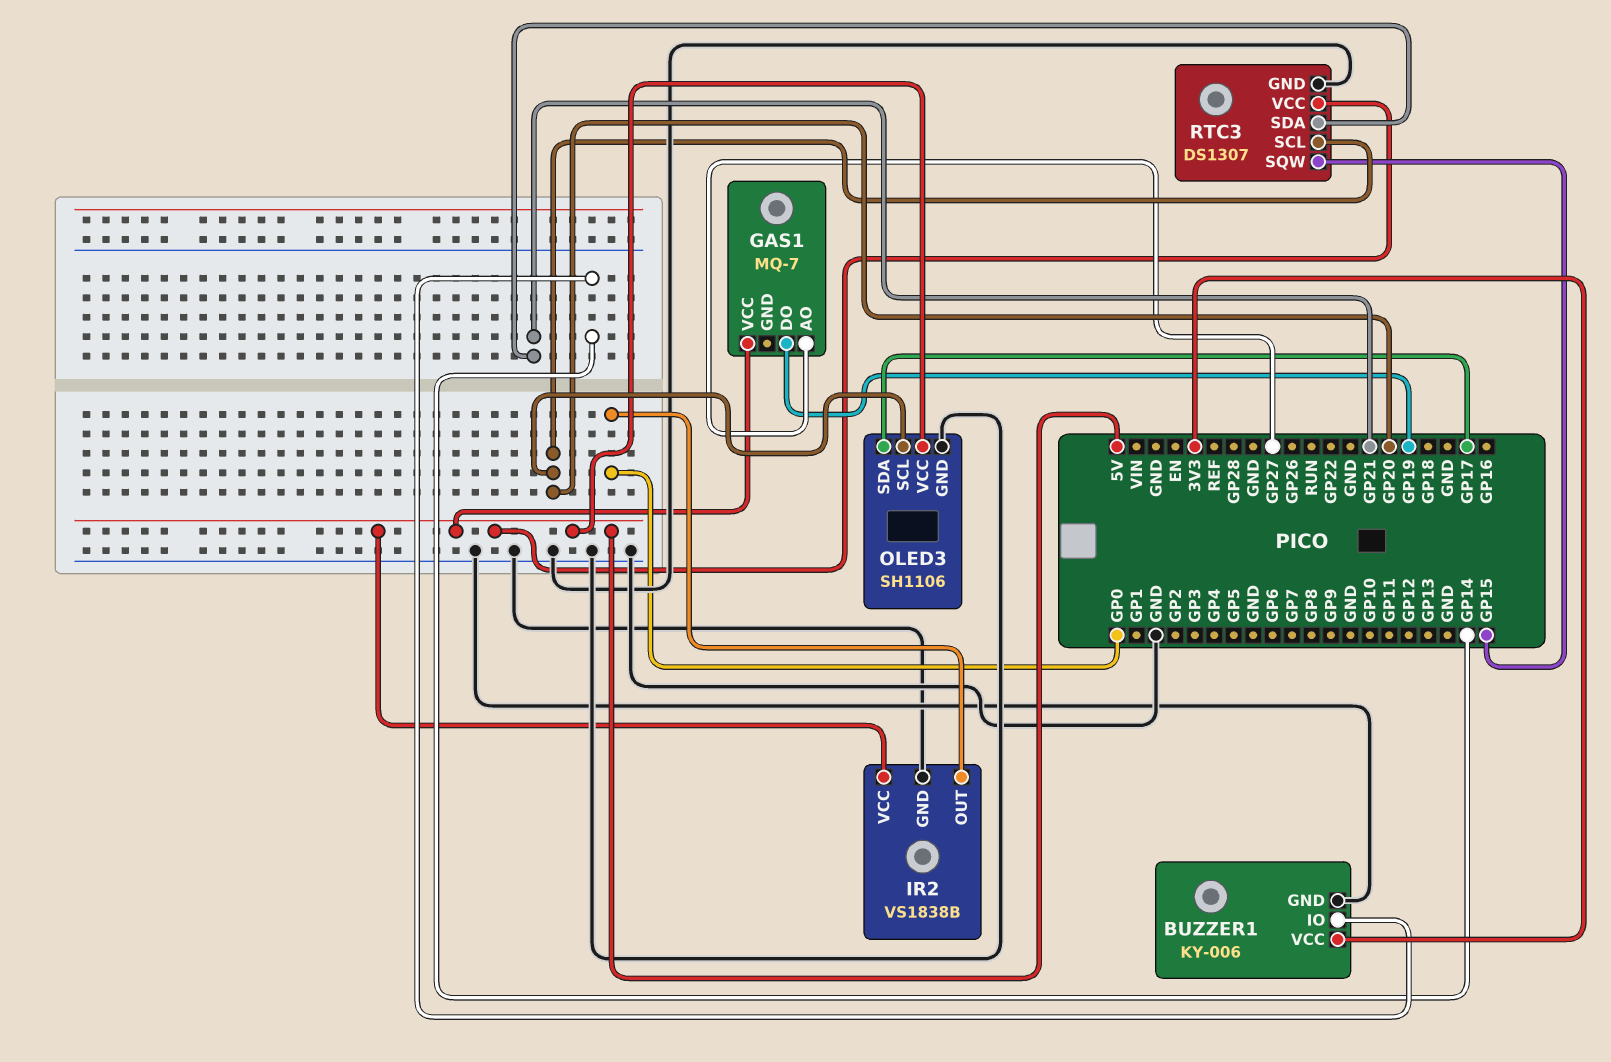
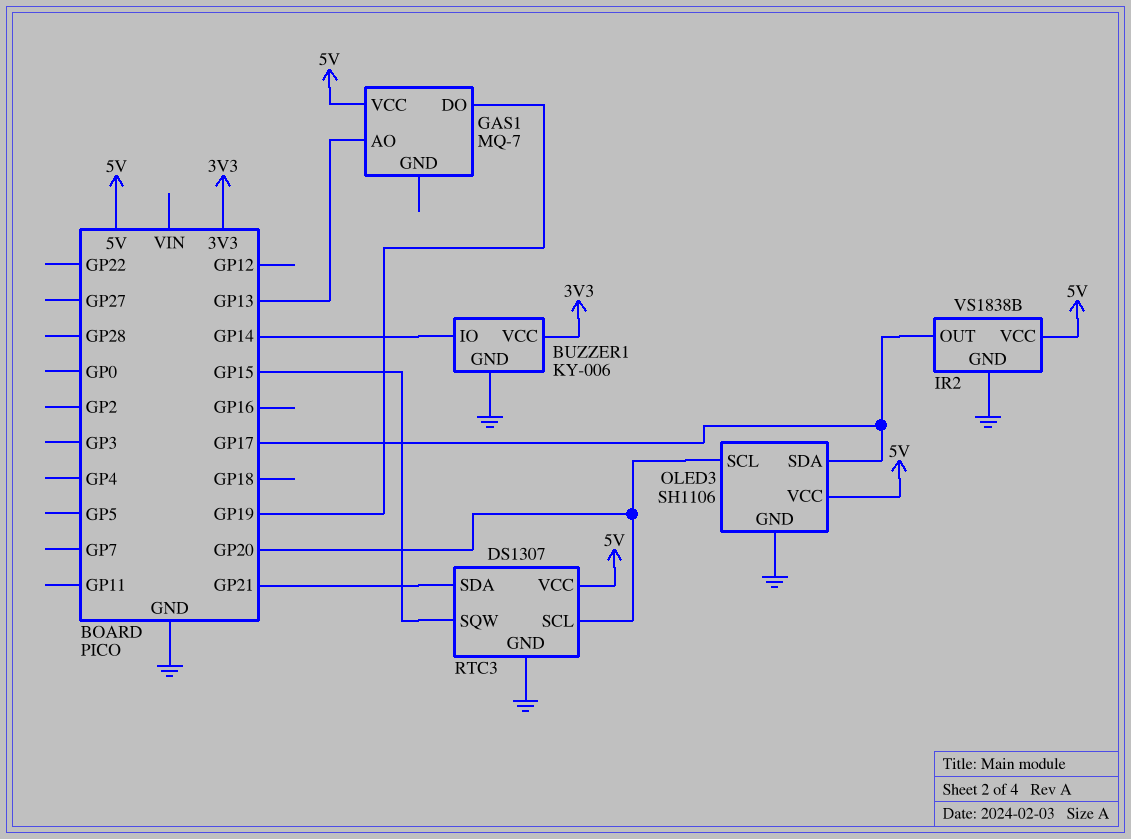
GAS1 pin AO: GP27 -> GP13
IR2 pin OUT: GP0 -> GP17

